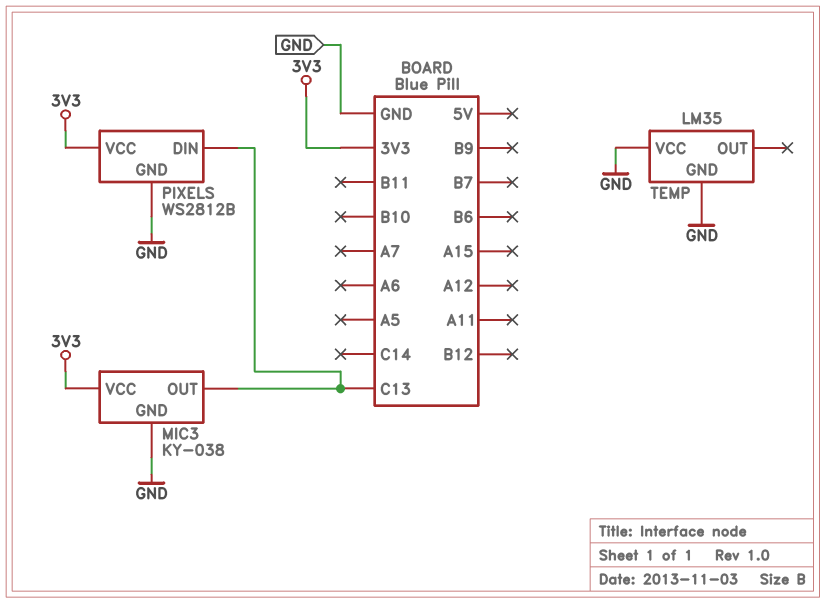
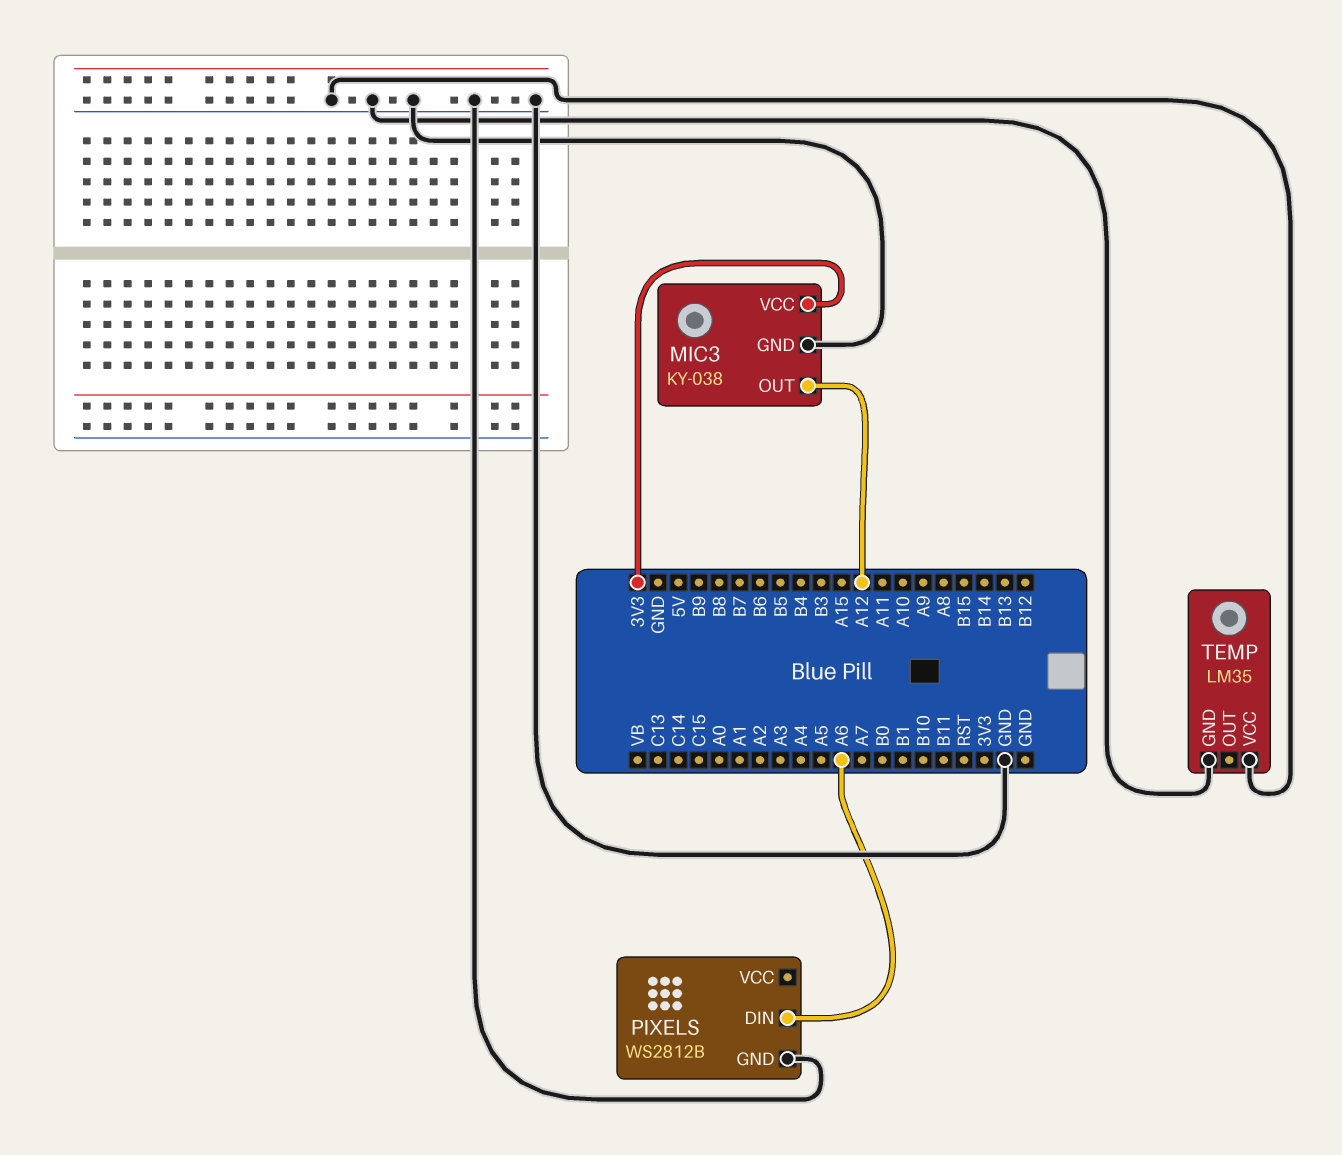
MIC3 pin OUT: C13 -> A12
PIXELS pin DIN: C13 -> A6
PIXELS pin VCC: 3V3 -> none

